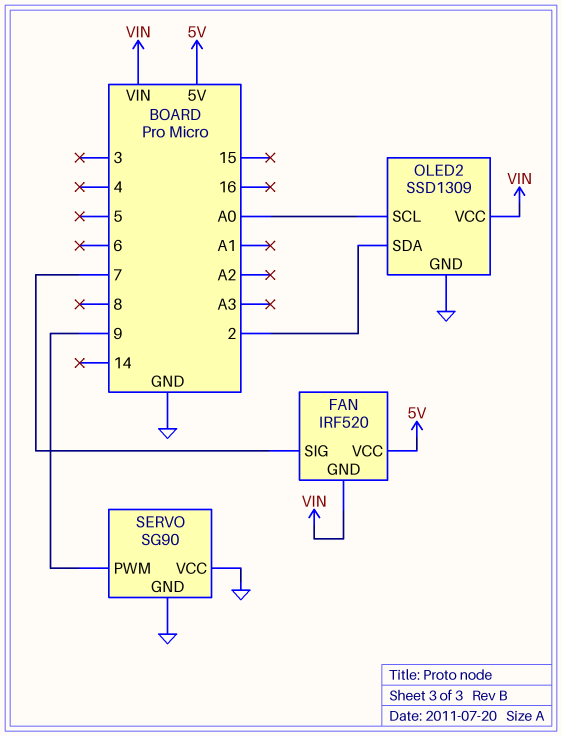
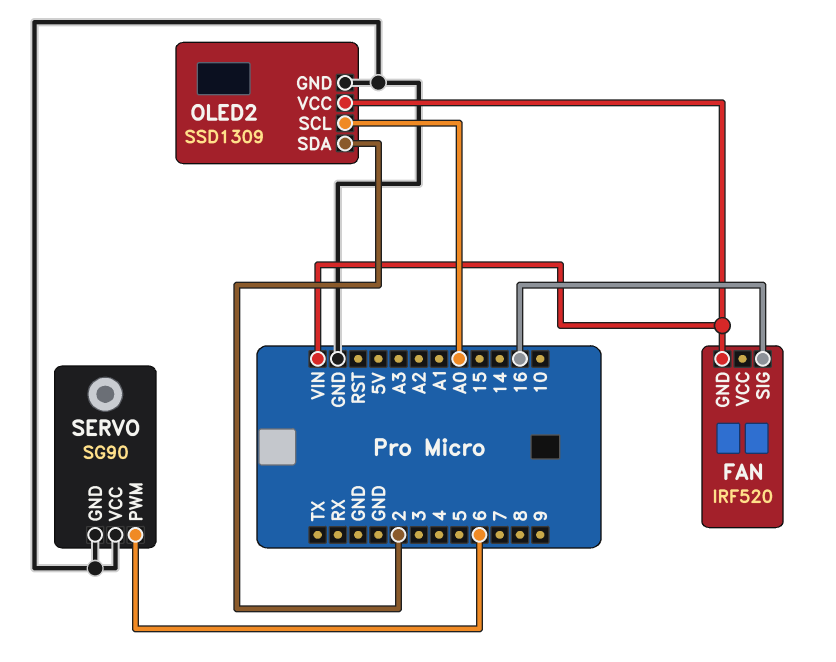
FAN pin SIG: 7 -> 16
FAN pin VCC: 5V -> none
SERVO pin PWM: 9 -> 6

